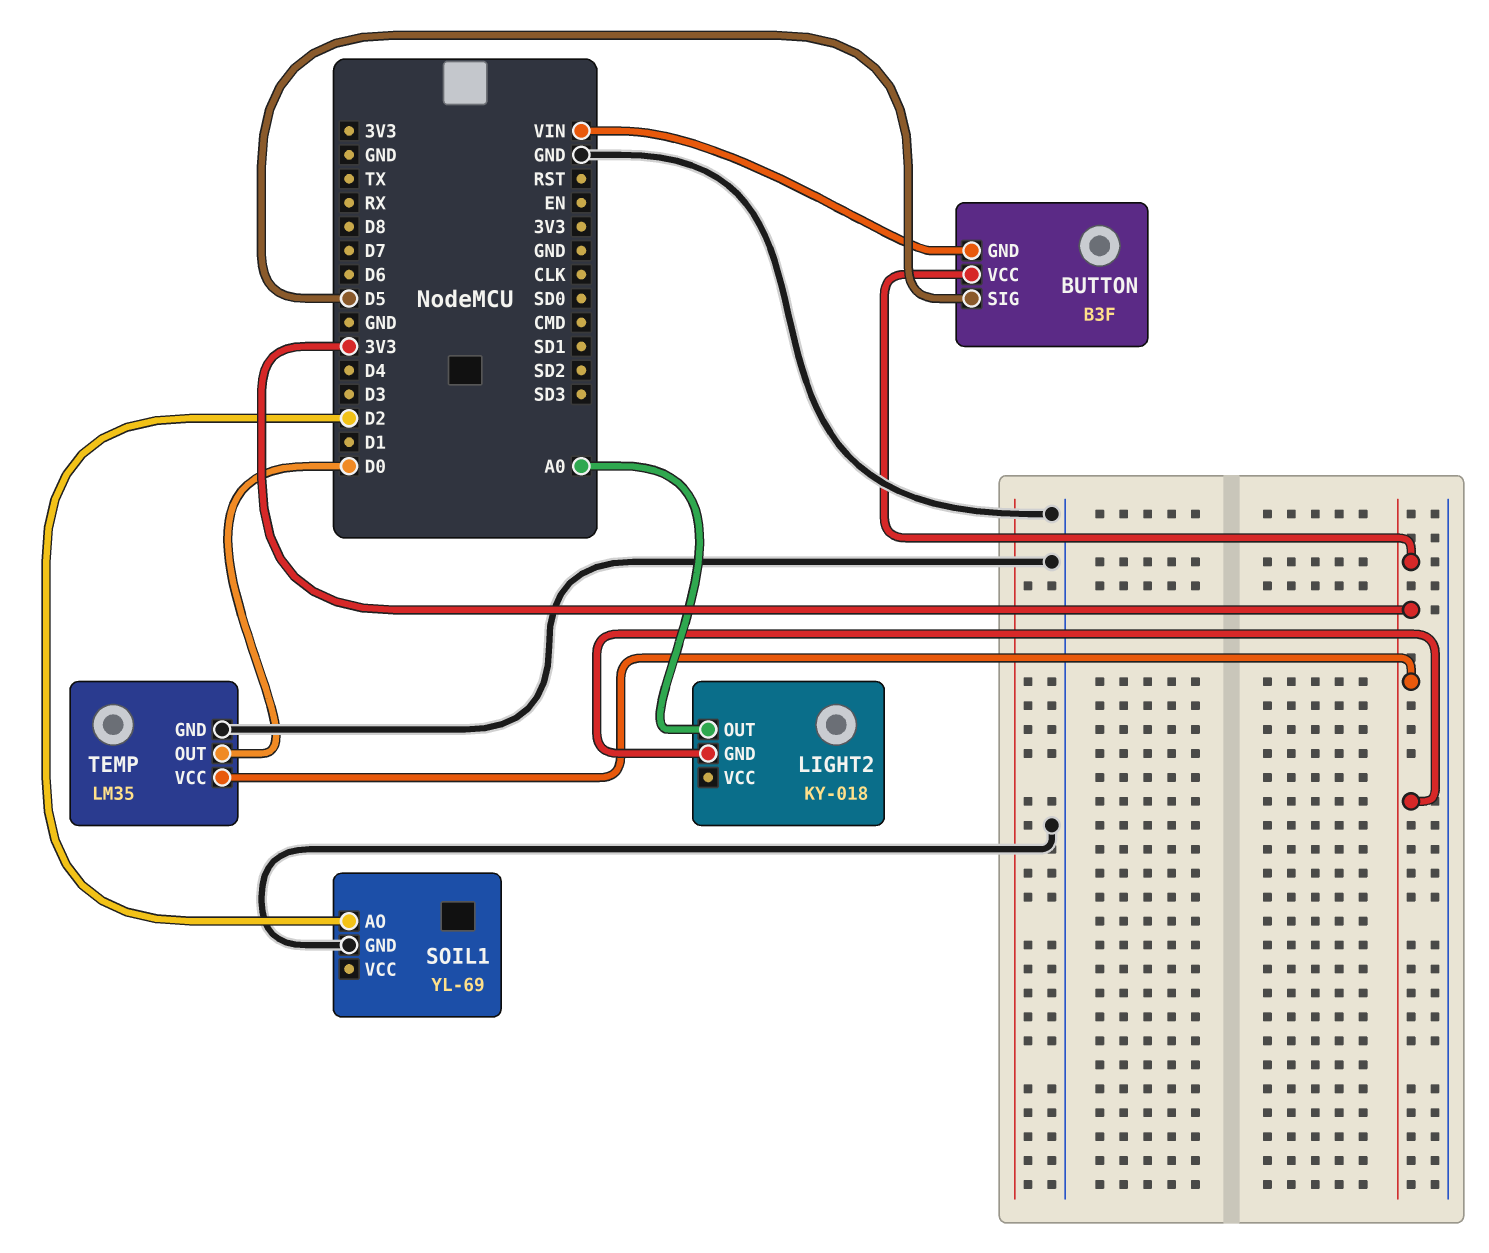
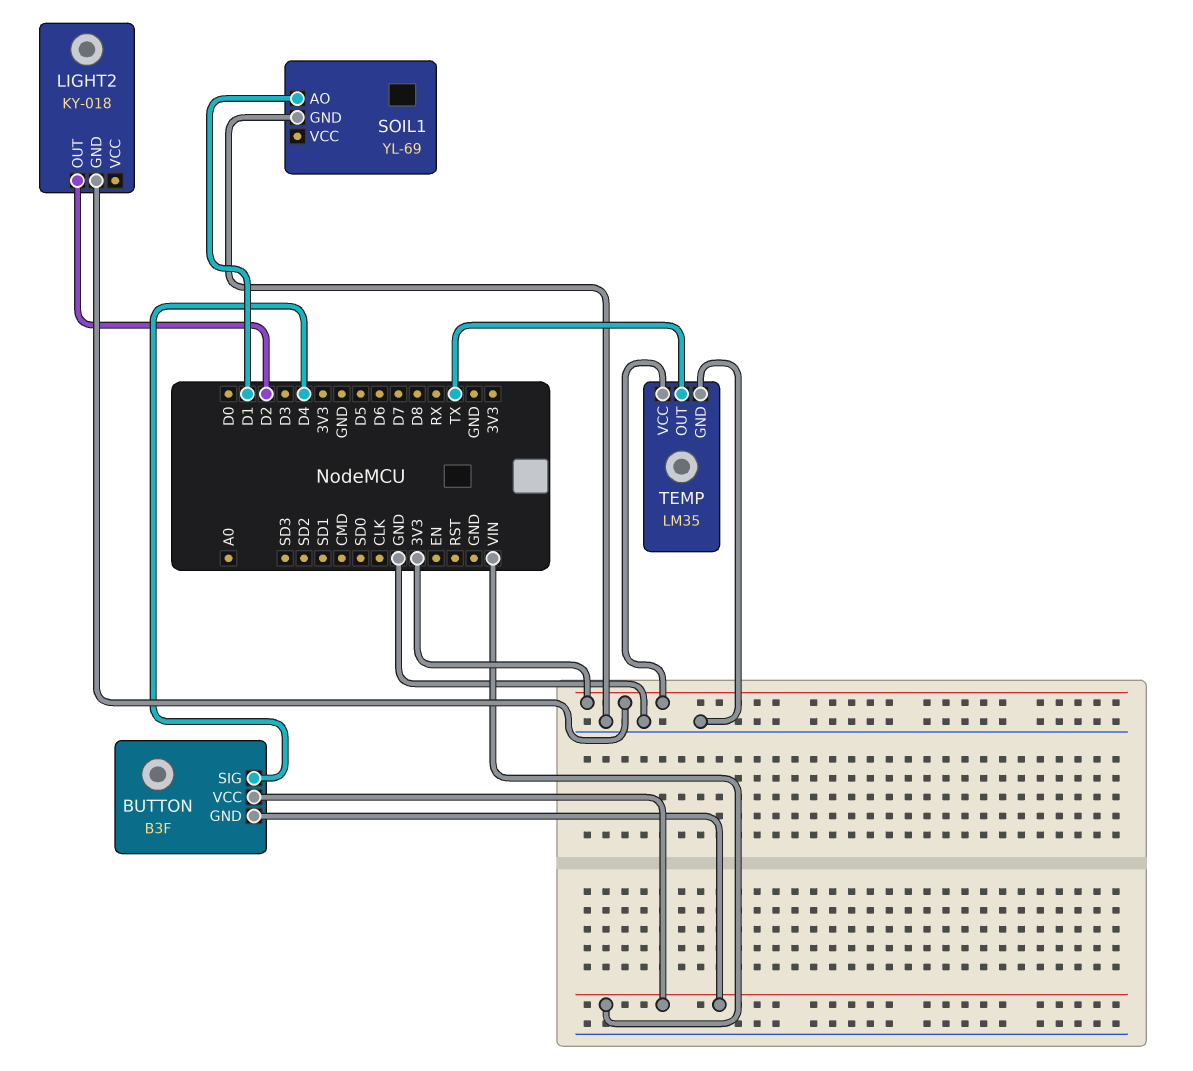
BUTTON pin SIG: D5 -> D4
BUTTON pin VCC: 3V3 -> VIN
LIGHT2 pin OUT: A0 -> D2
SOIL1 pin AO: D2 -> D1
TEMP pin OUT: D0 -> TX

